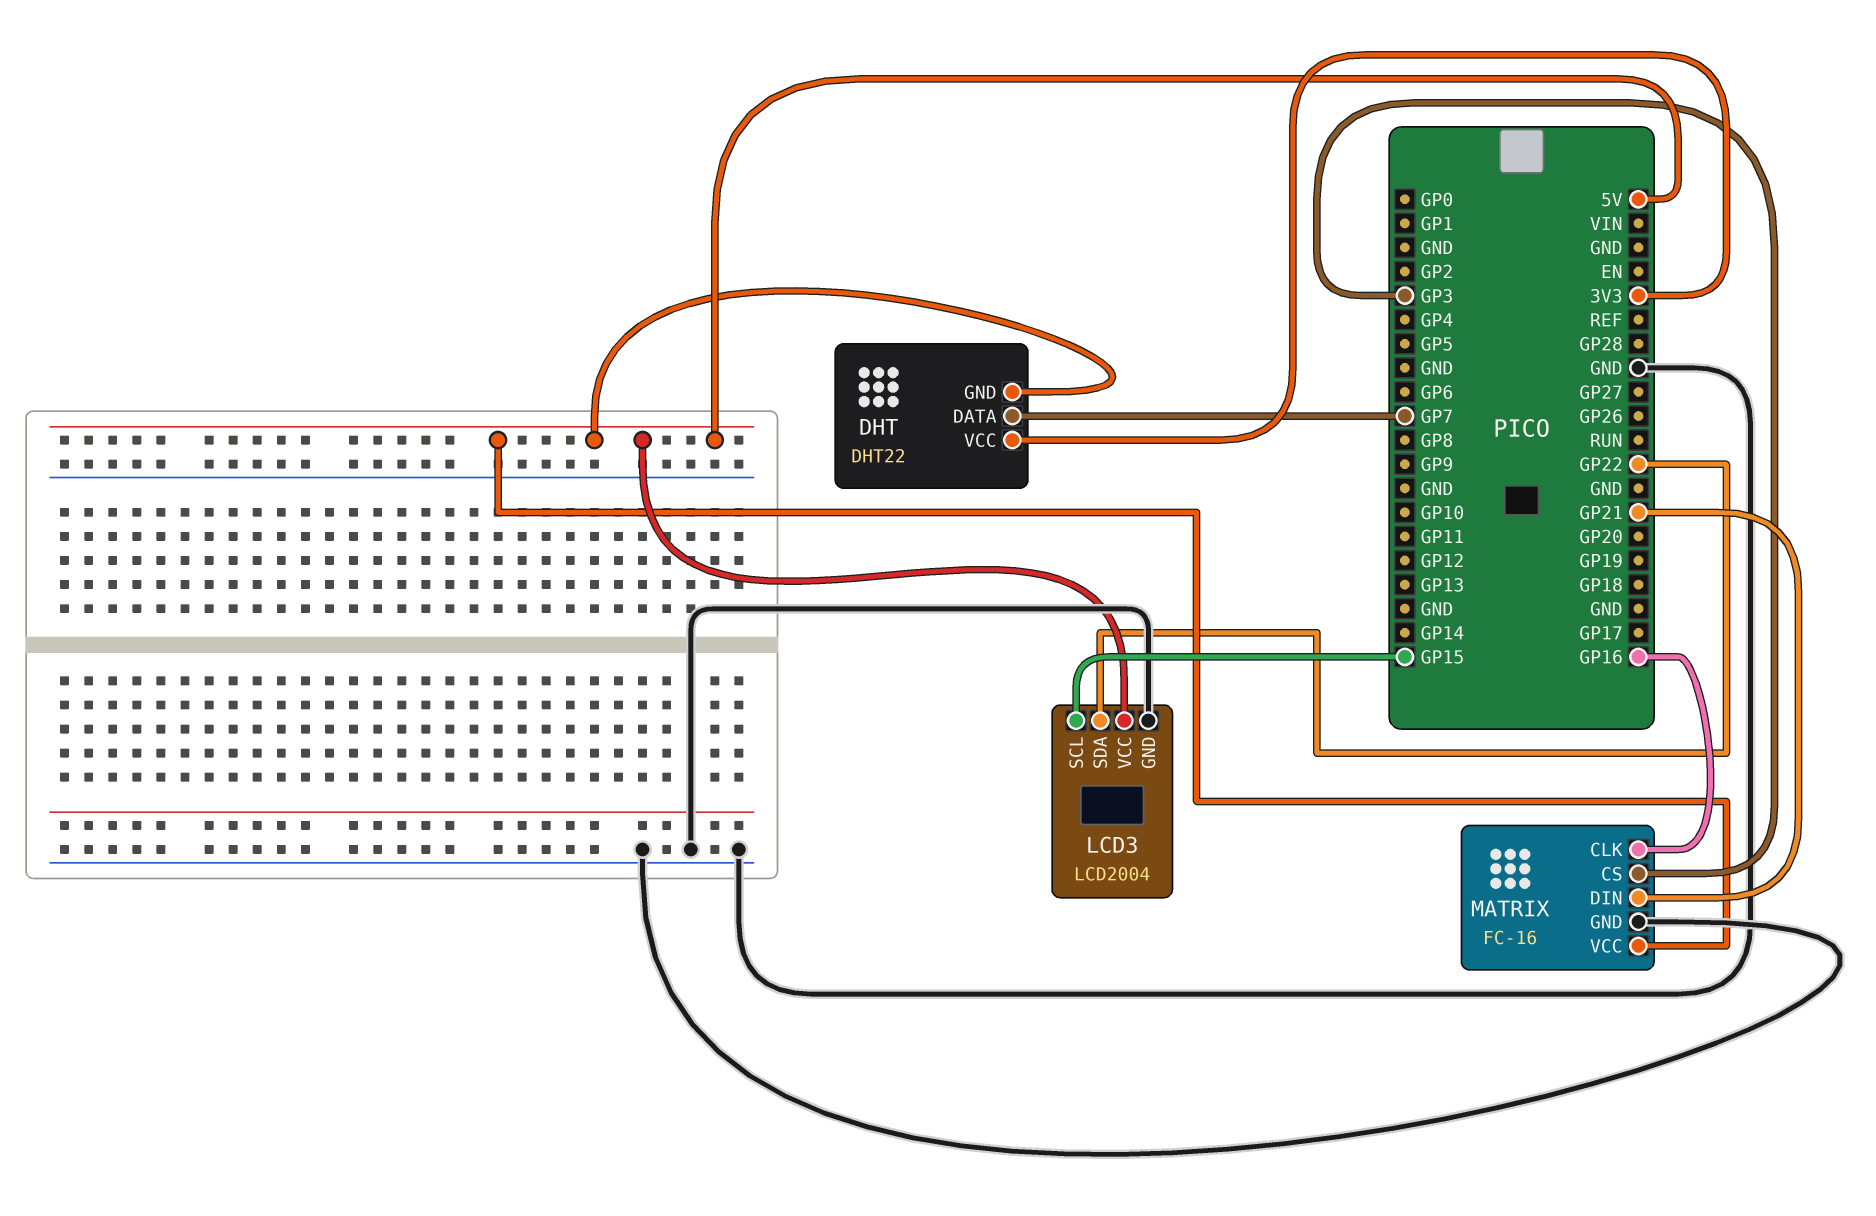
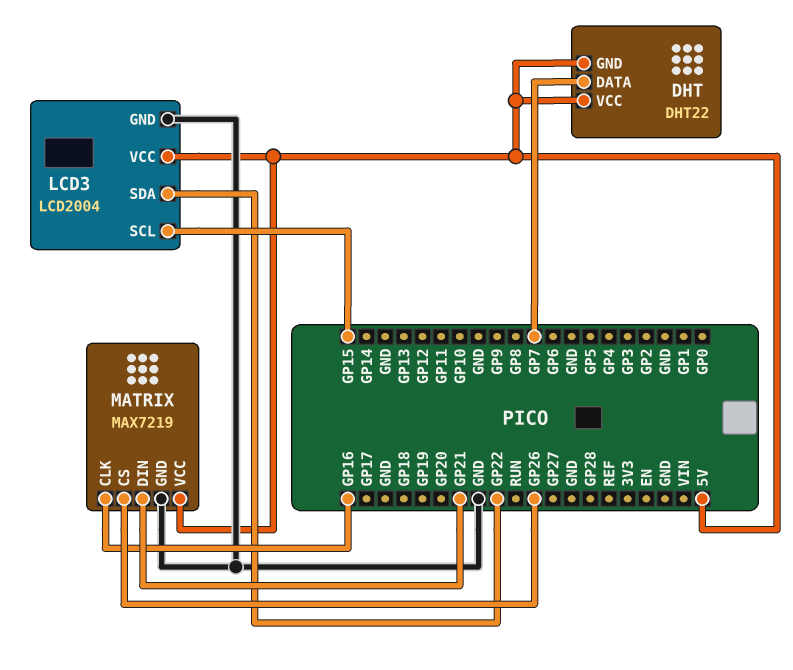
DHT pin VCC: 3V3 -> 5V
MATRIX: FC-16 -> MAX7219
MATRIX pin CS: GP3 -> GP26

